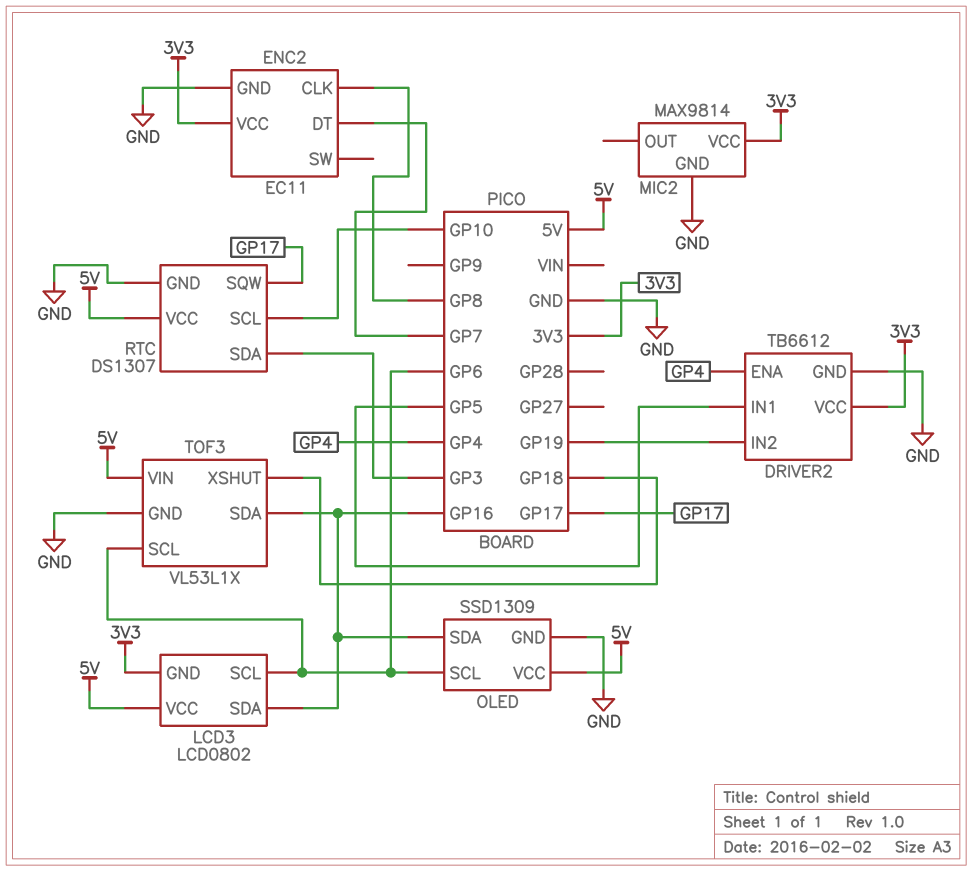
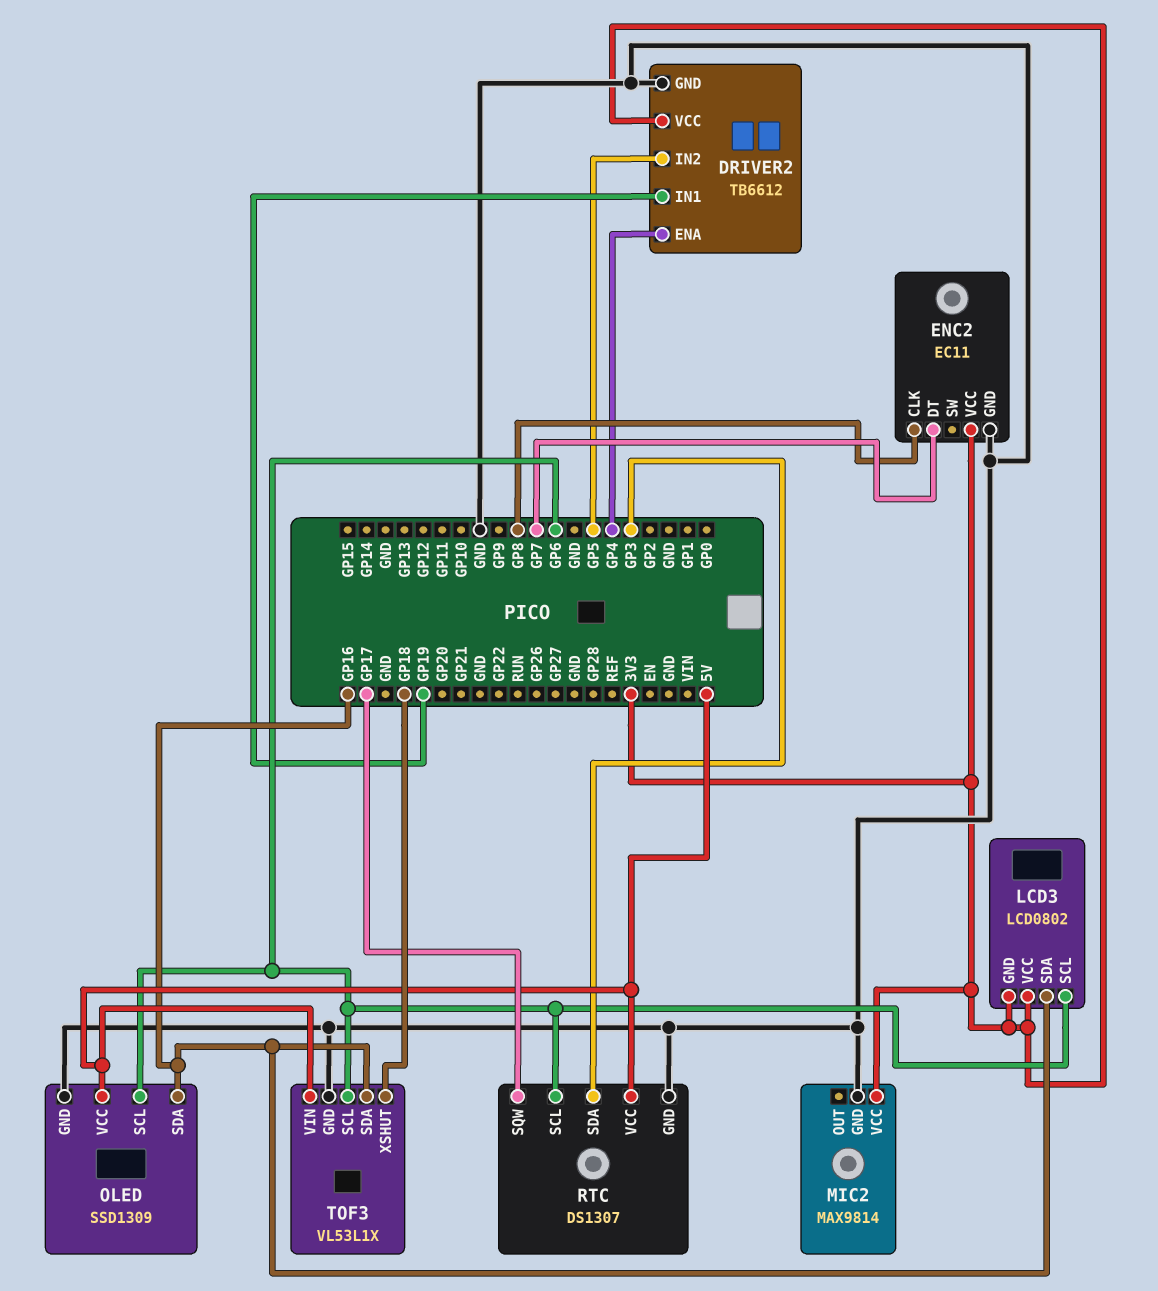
DRIVER2 pin IN1: GP5 -> GP19
DRIVER2 pin IN2: GP19 -> GP5
LCD3 pin VCC: 5V -> 3V3
RTC pin SCL: GP10 -> GP6

